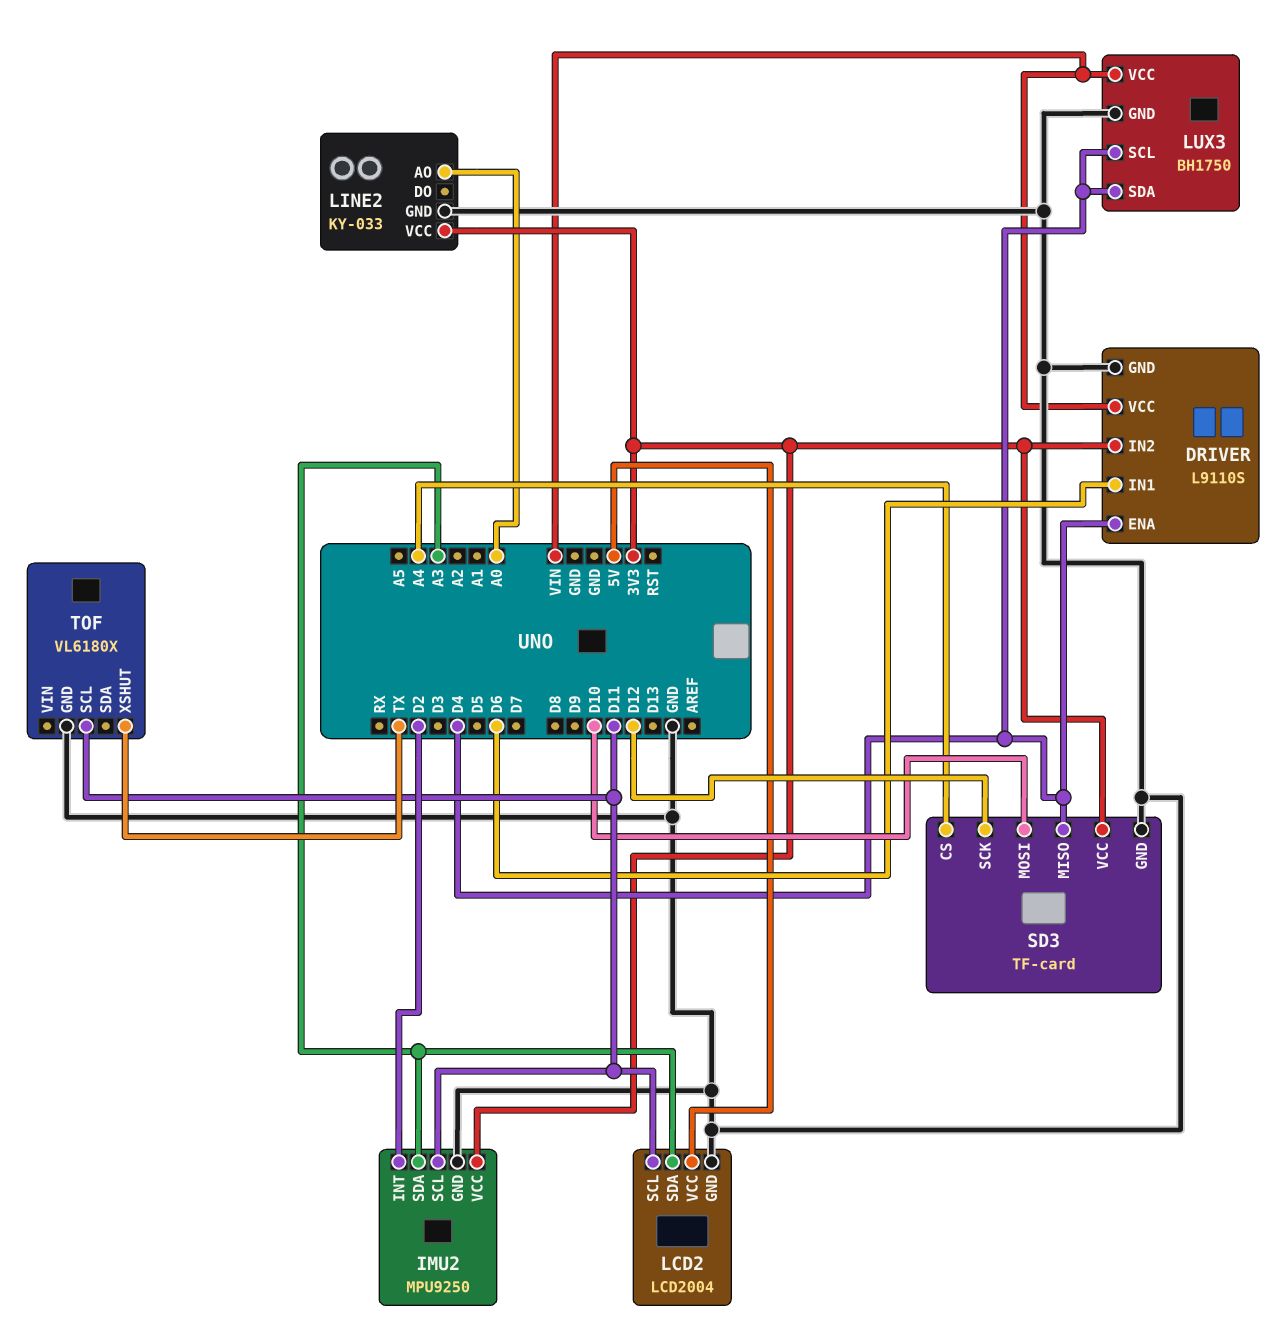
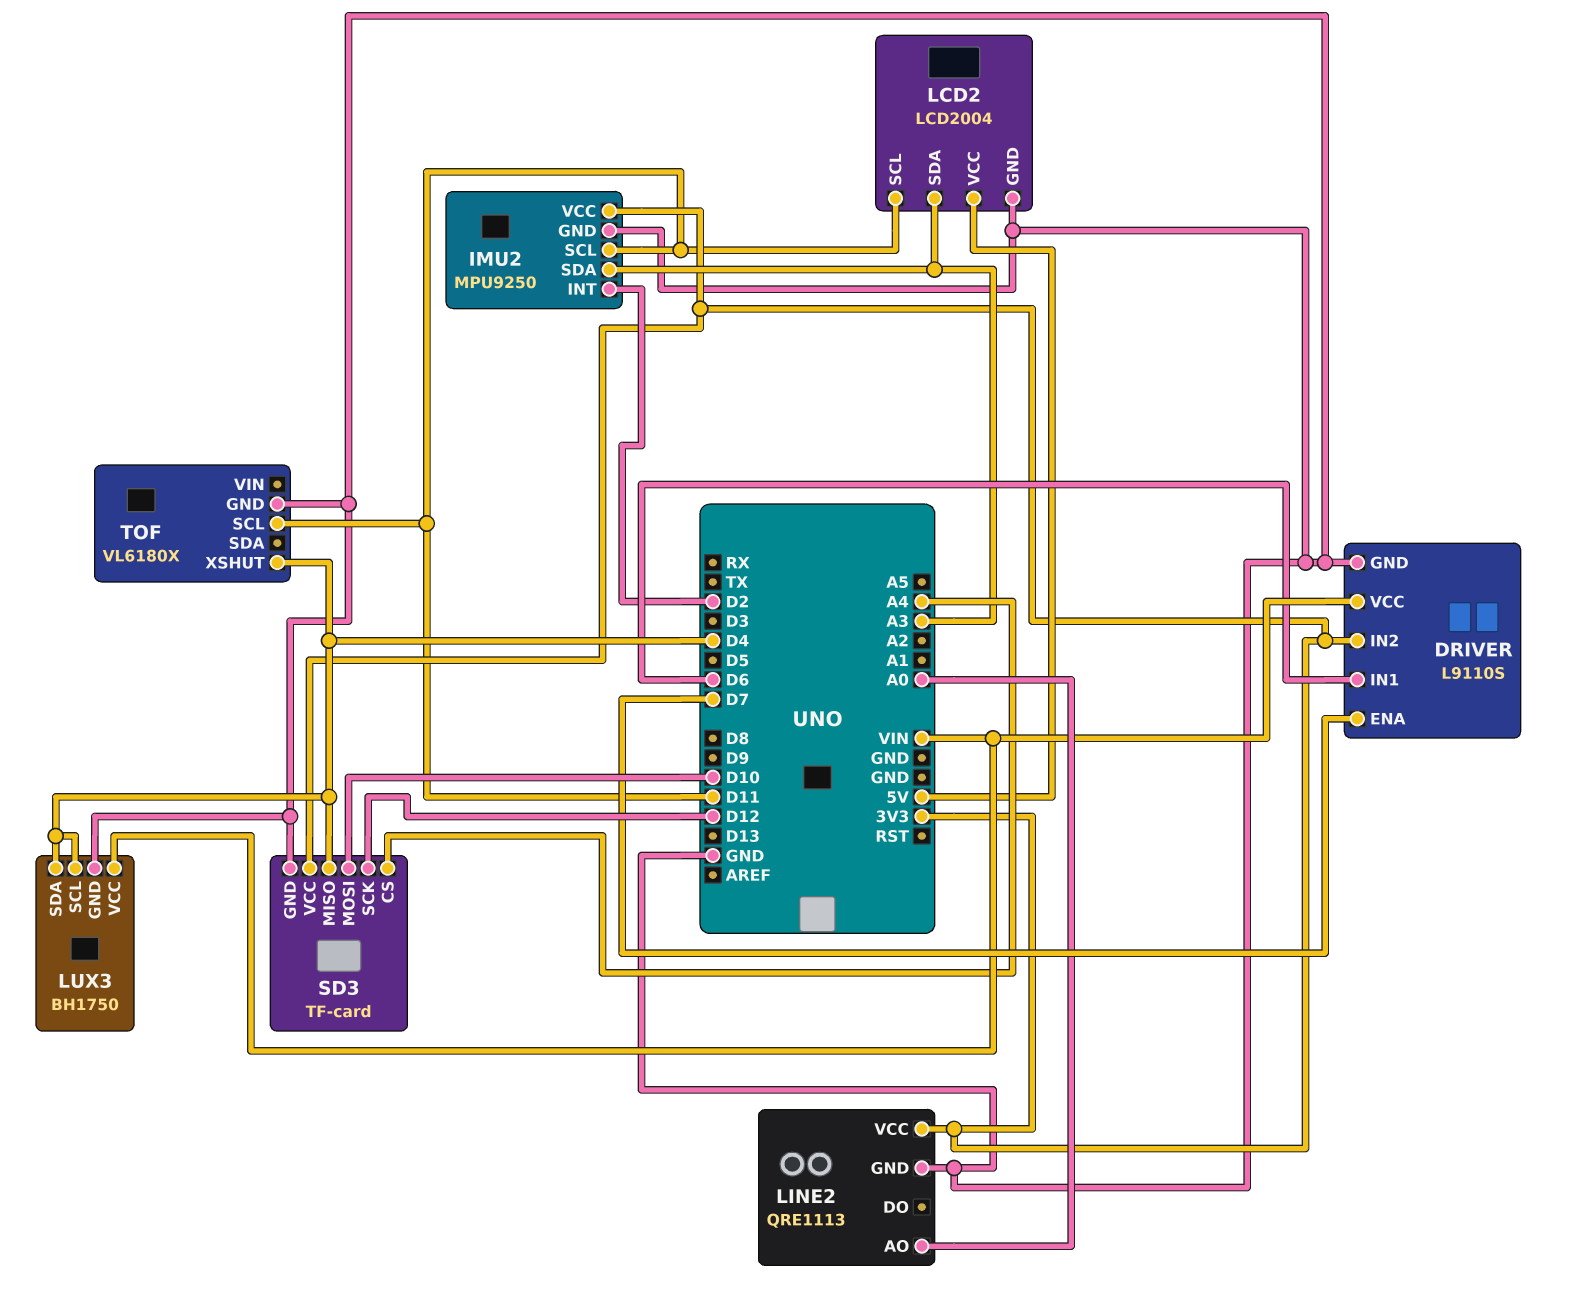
DRIVER pin ENA: D4 -> D7
LINE2: KY-033 -> QRE1113
TOF pin XSHUT: TX -> D4

